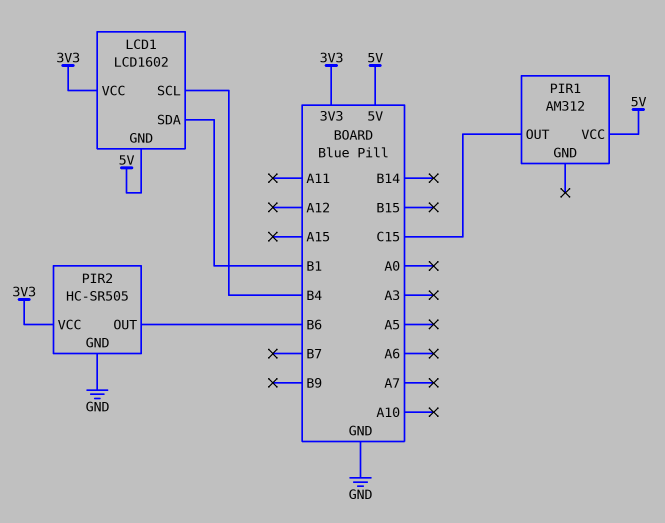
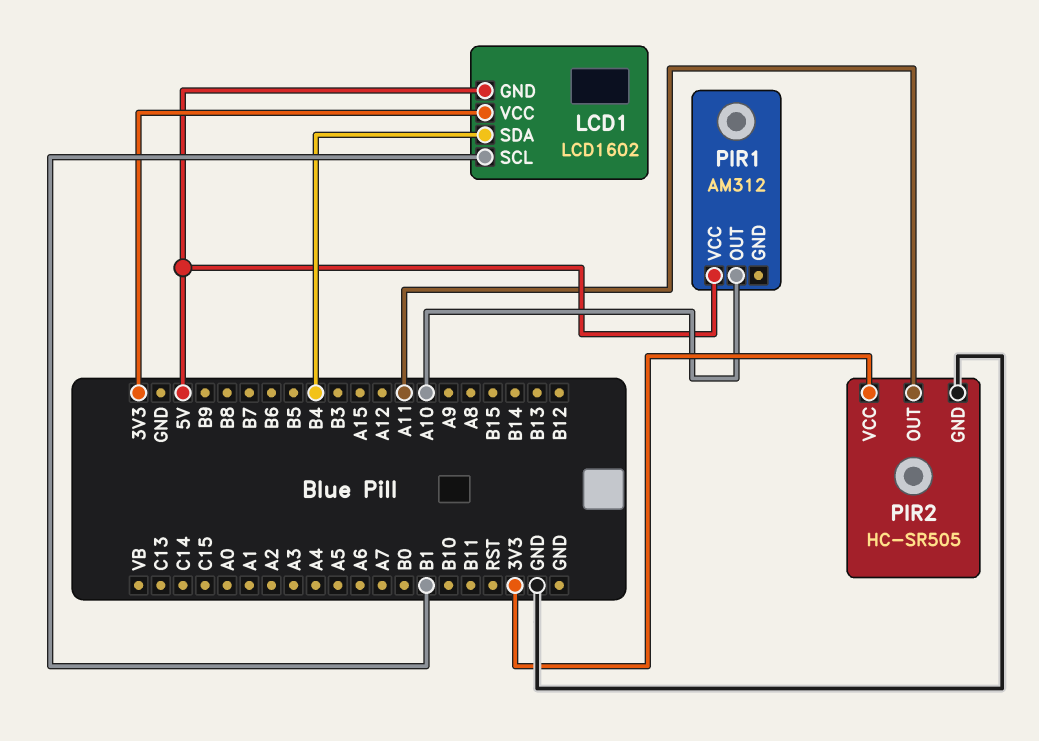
LCD1 pin SCL: B4 -> B1
LCD1 pin SDA: B1 -> B4
PIR1 pin OUT: C15 -> A10
PIR2 pin OUT: B6 -> A11

